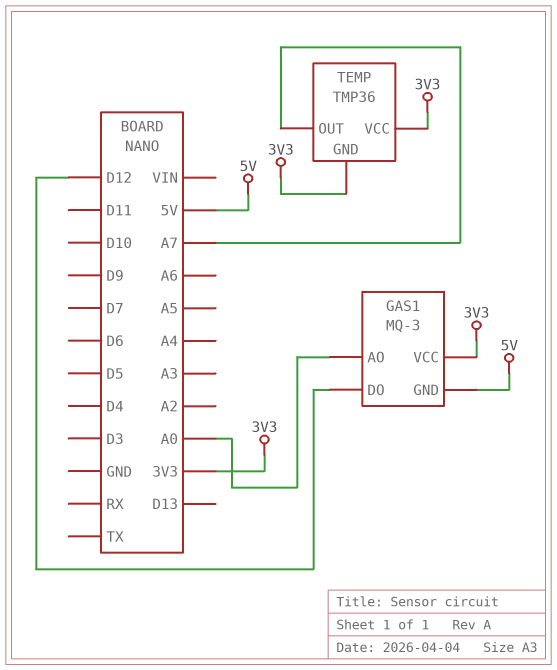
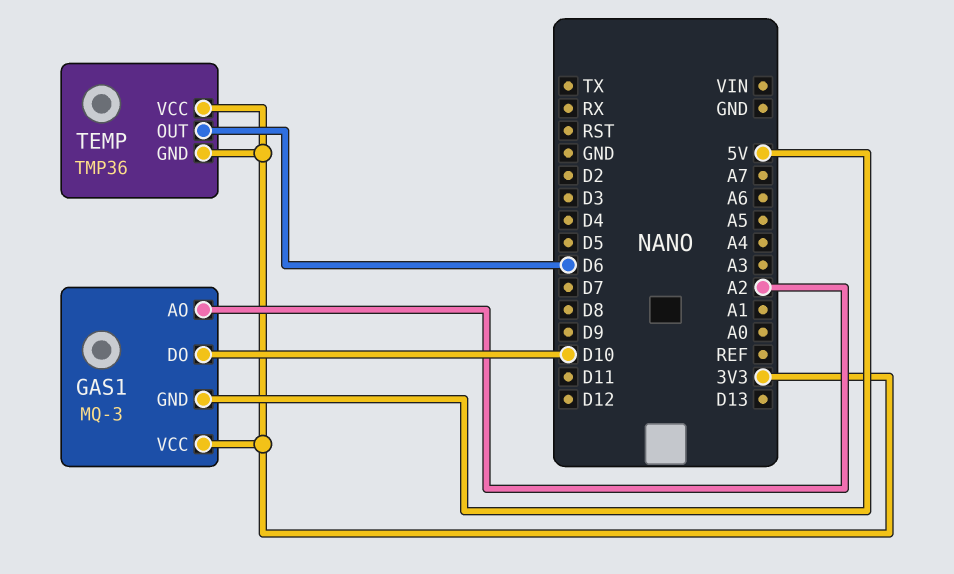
GAS1 pin AO: A0 -> A2
GAS1 pin DO: D12 -> D10
TEMP pin OUT: A7 -> D6

